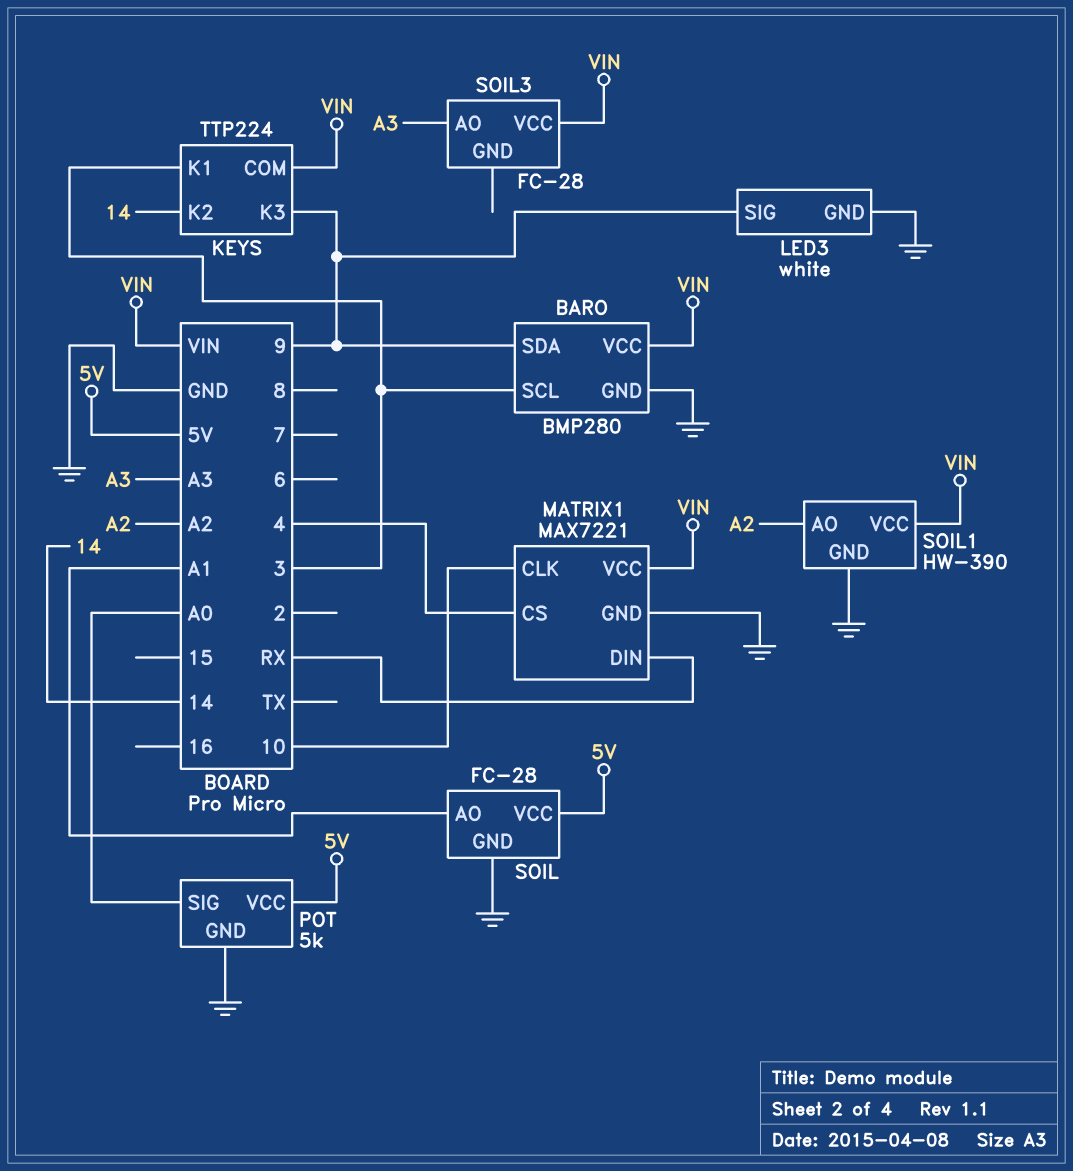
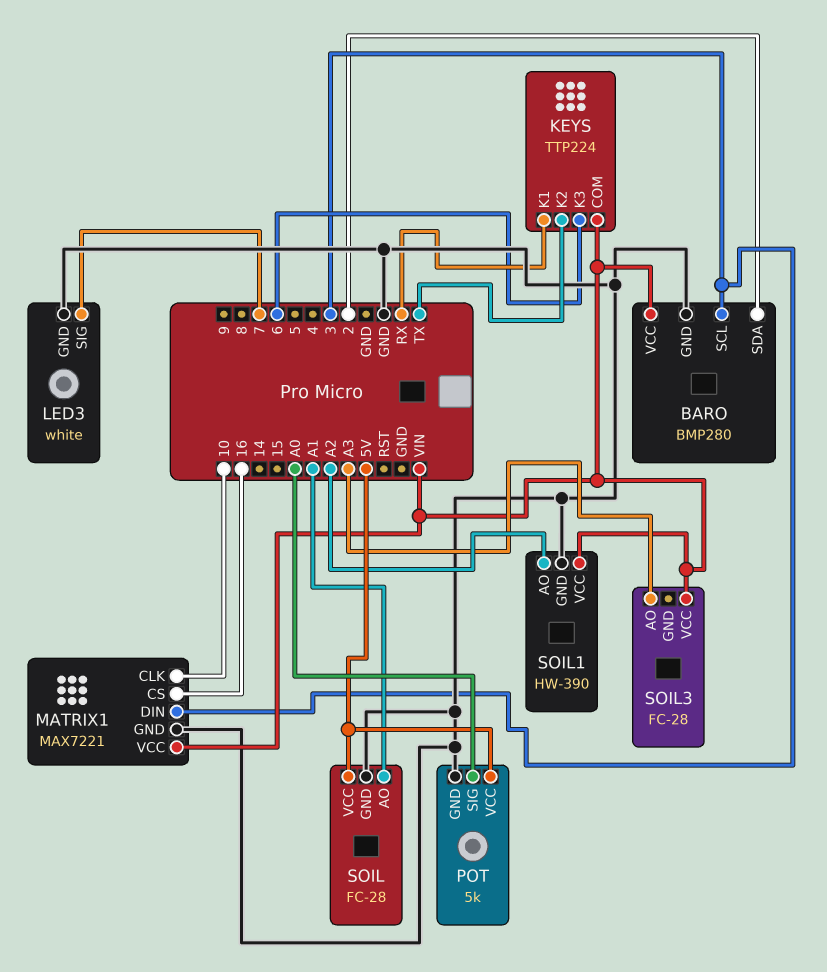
BARO pin SDA: 9 -> 2
KEYS pin K1: 3 -> RX
KEYS pin K2: 14 -> TX
KEYS pin K3: 9 -> 6
LED3 pin SIG: 9 -> 7
MATRIX1 pin CS: 4 -> 16
MATRIX1 pin DIN: RX -> 3

